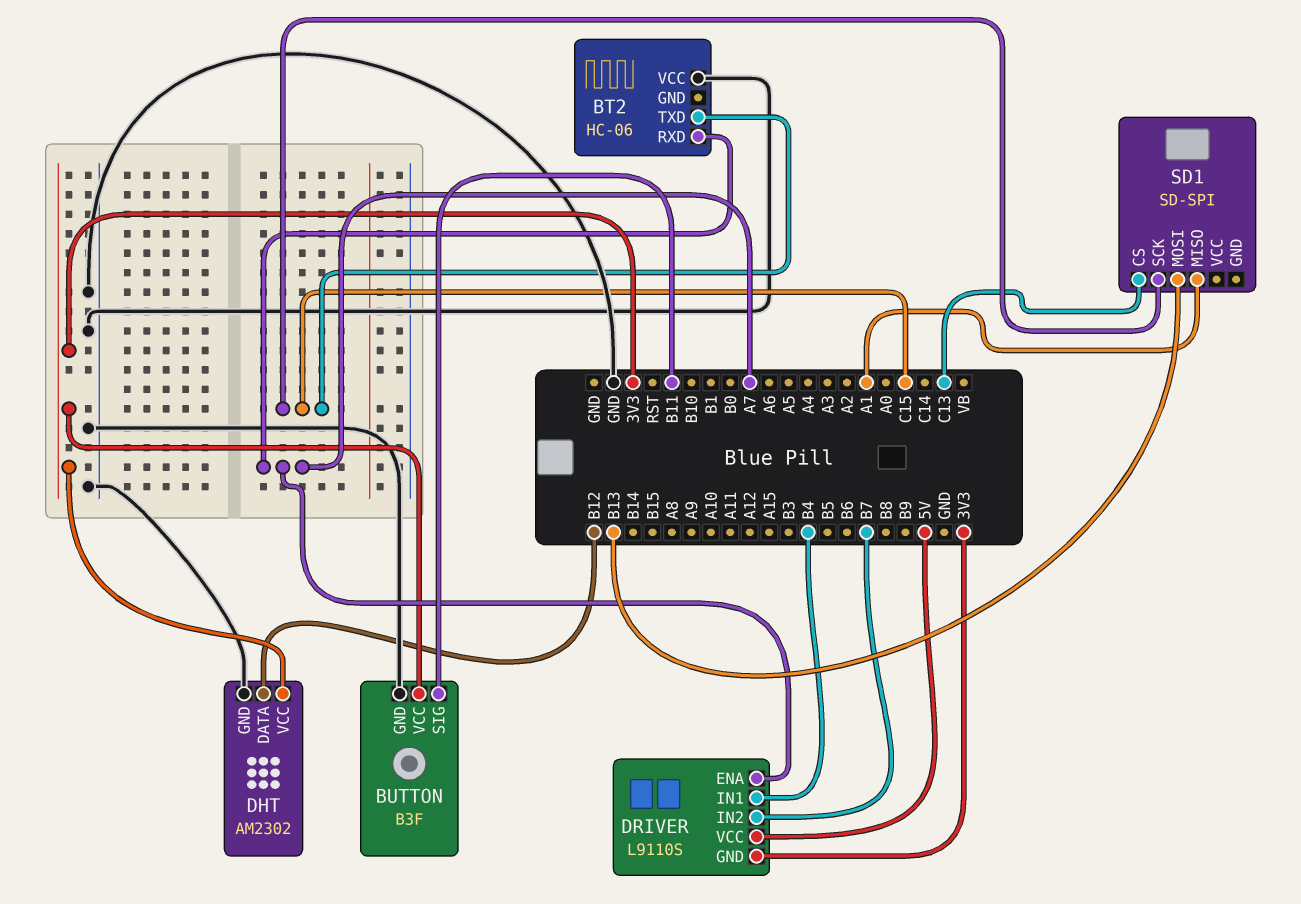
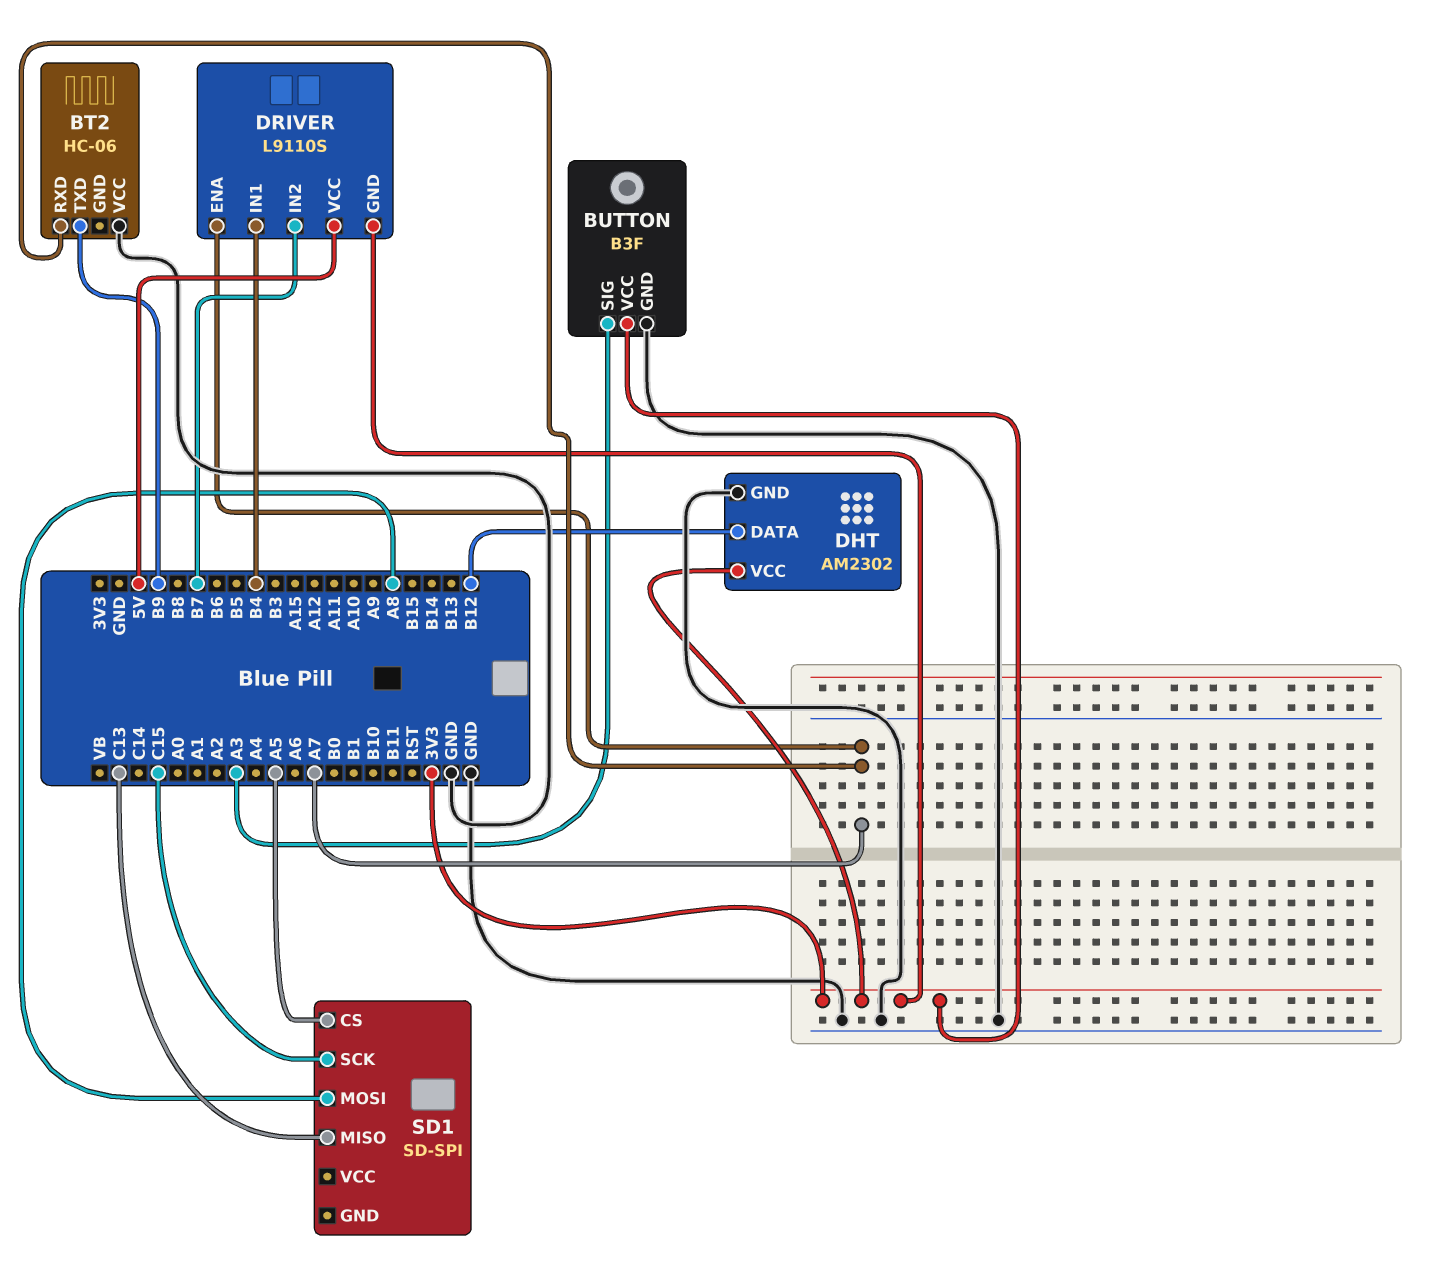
BT2 pin TXD: C15 -> B9
BUTTON pin SIG: B11 -> A3
SD1 pin CS: C13 -> A5
SD1 pin MISO: A1 -> C13
SD1 pin MOSI: B13 -> A8

